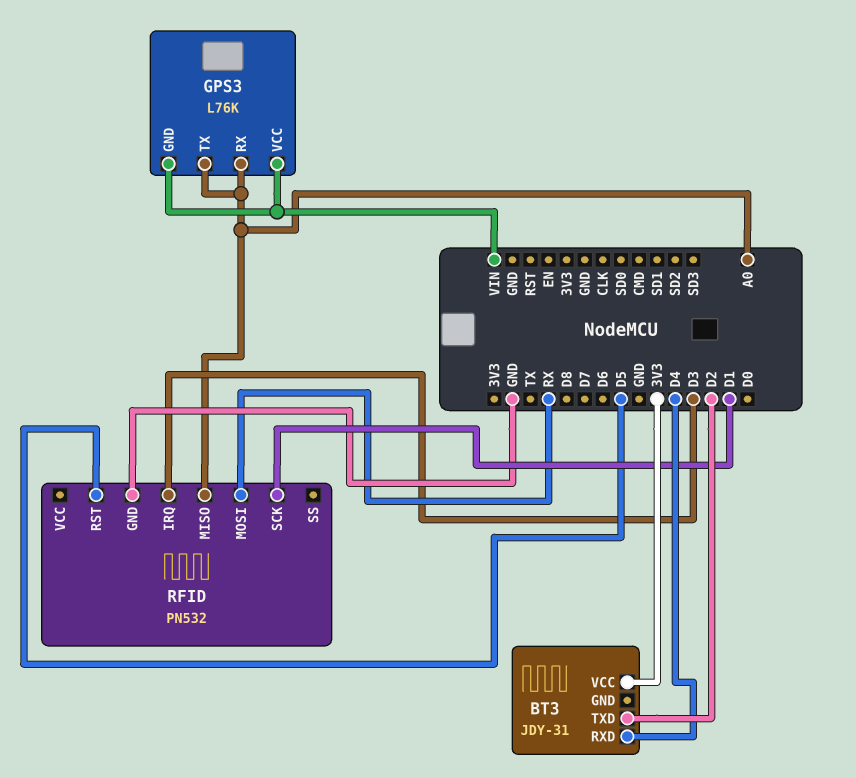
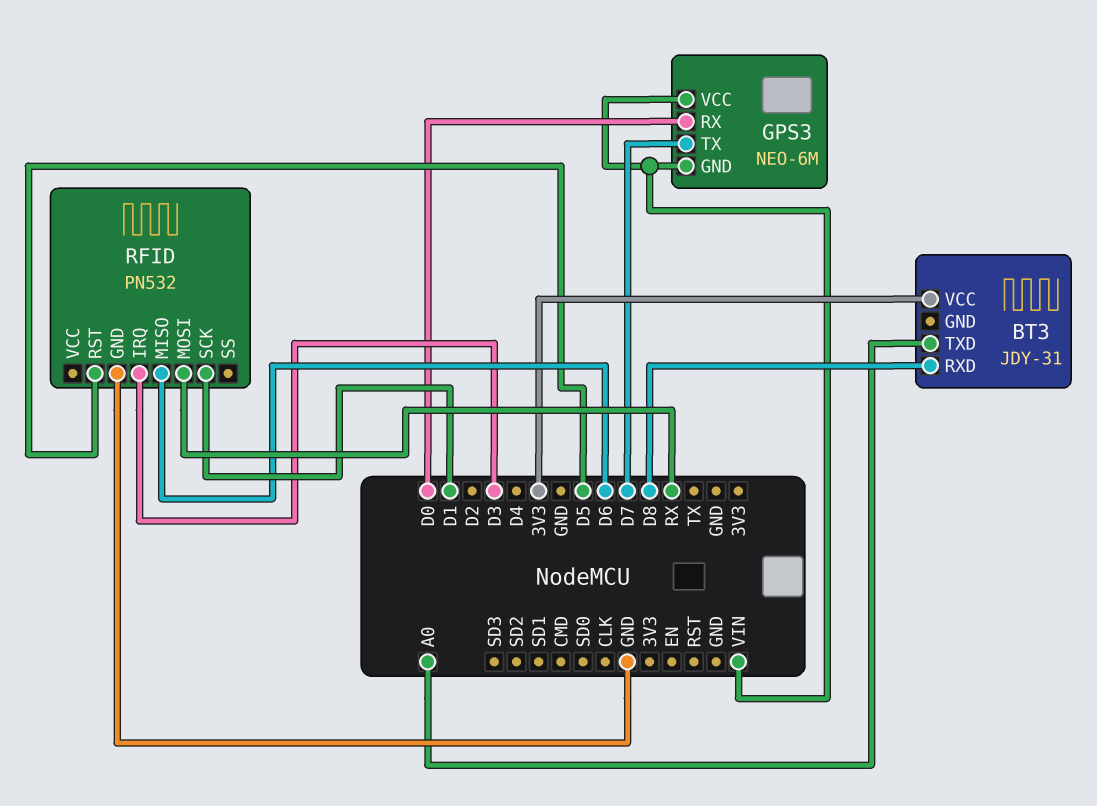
BT3 pin RXD: D4 -> D8
BT3 pin TXD: D2 -> A0
GPS3: L76K -> NEO-6M
GPS3 pin RX: A0 -> D0
GPS3 pin TX: A0 -> D7
RFID pin MISO: A0 -> D6

